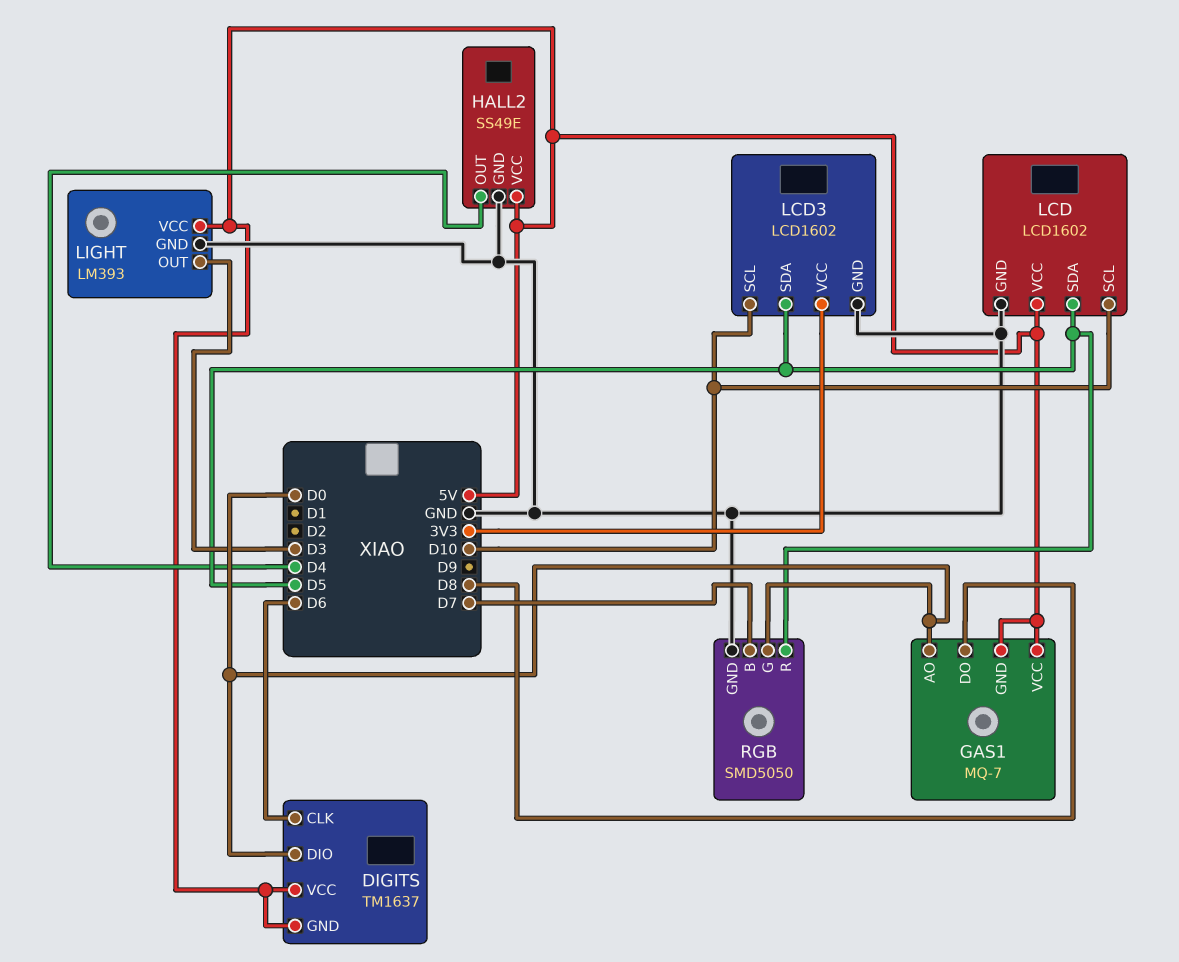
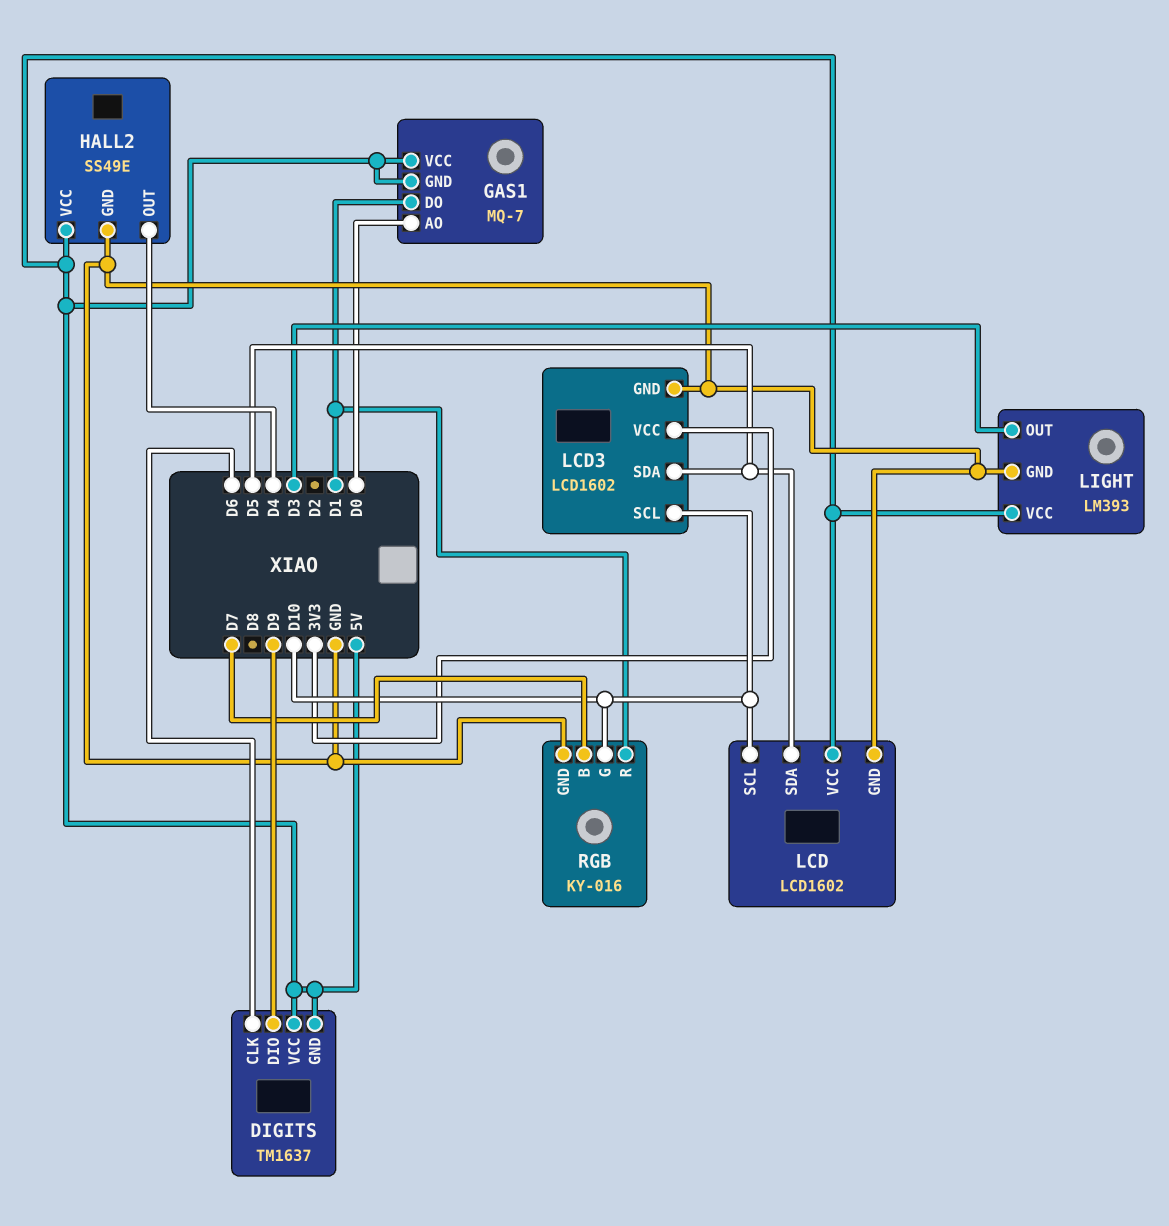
DIGITS pin DIO: D0 -> D9
GAS1 pin DO: D8 -> D1
RGB: SMD5050 -> KY-016
RGB pin G: D0 -> D10
RGB pin R: D5 -> D1

